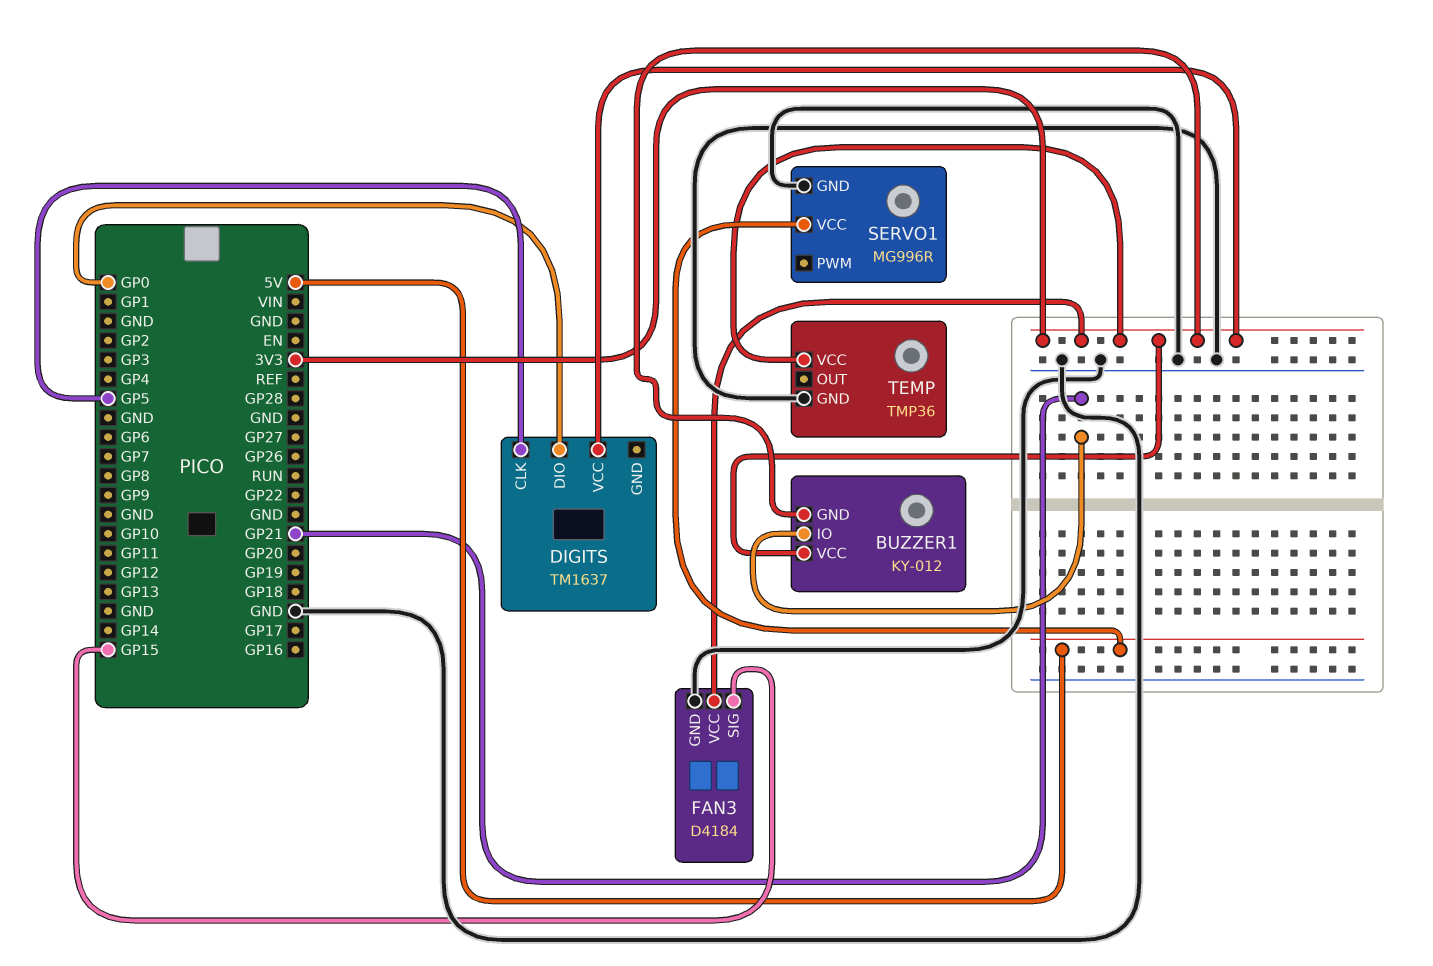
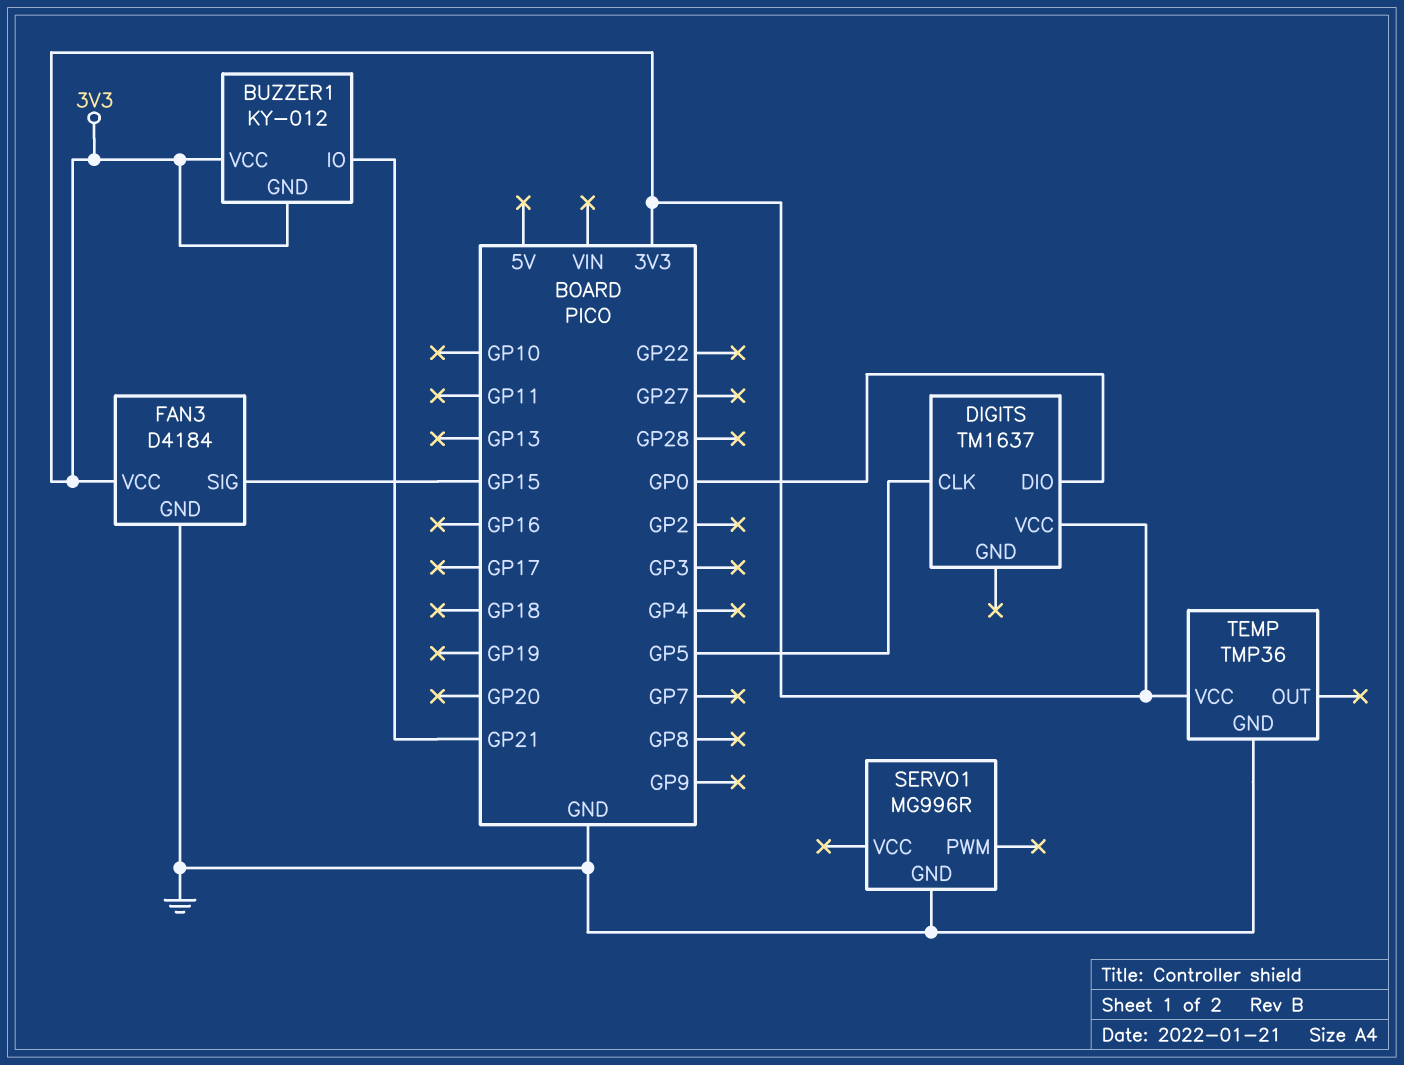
SERVO1 pin VCC: 5V -> none

